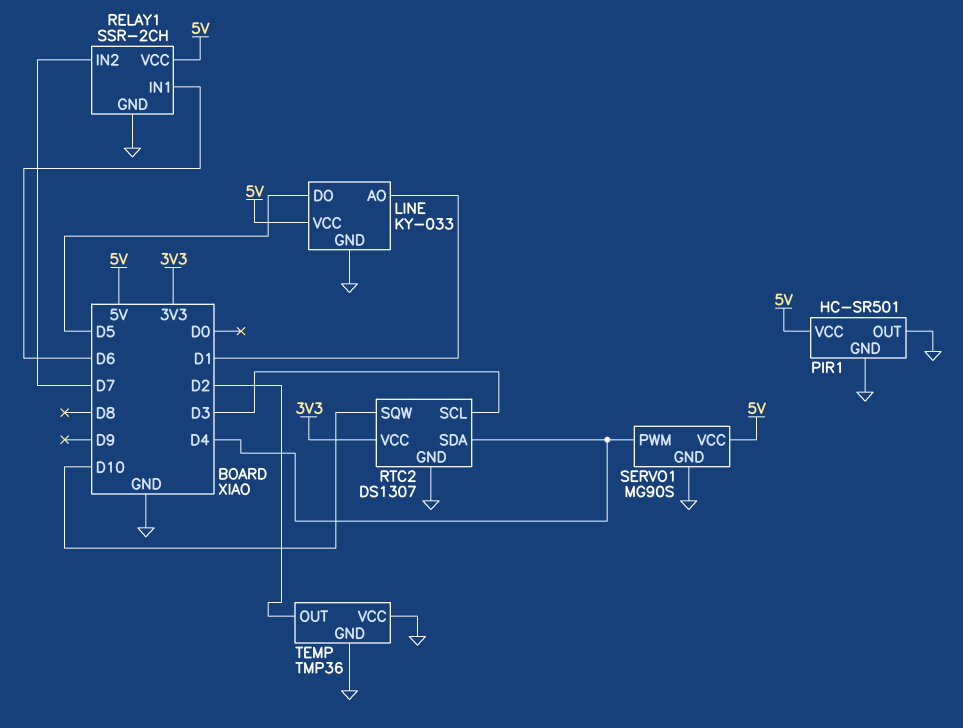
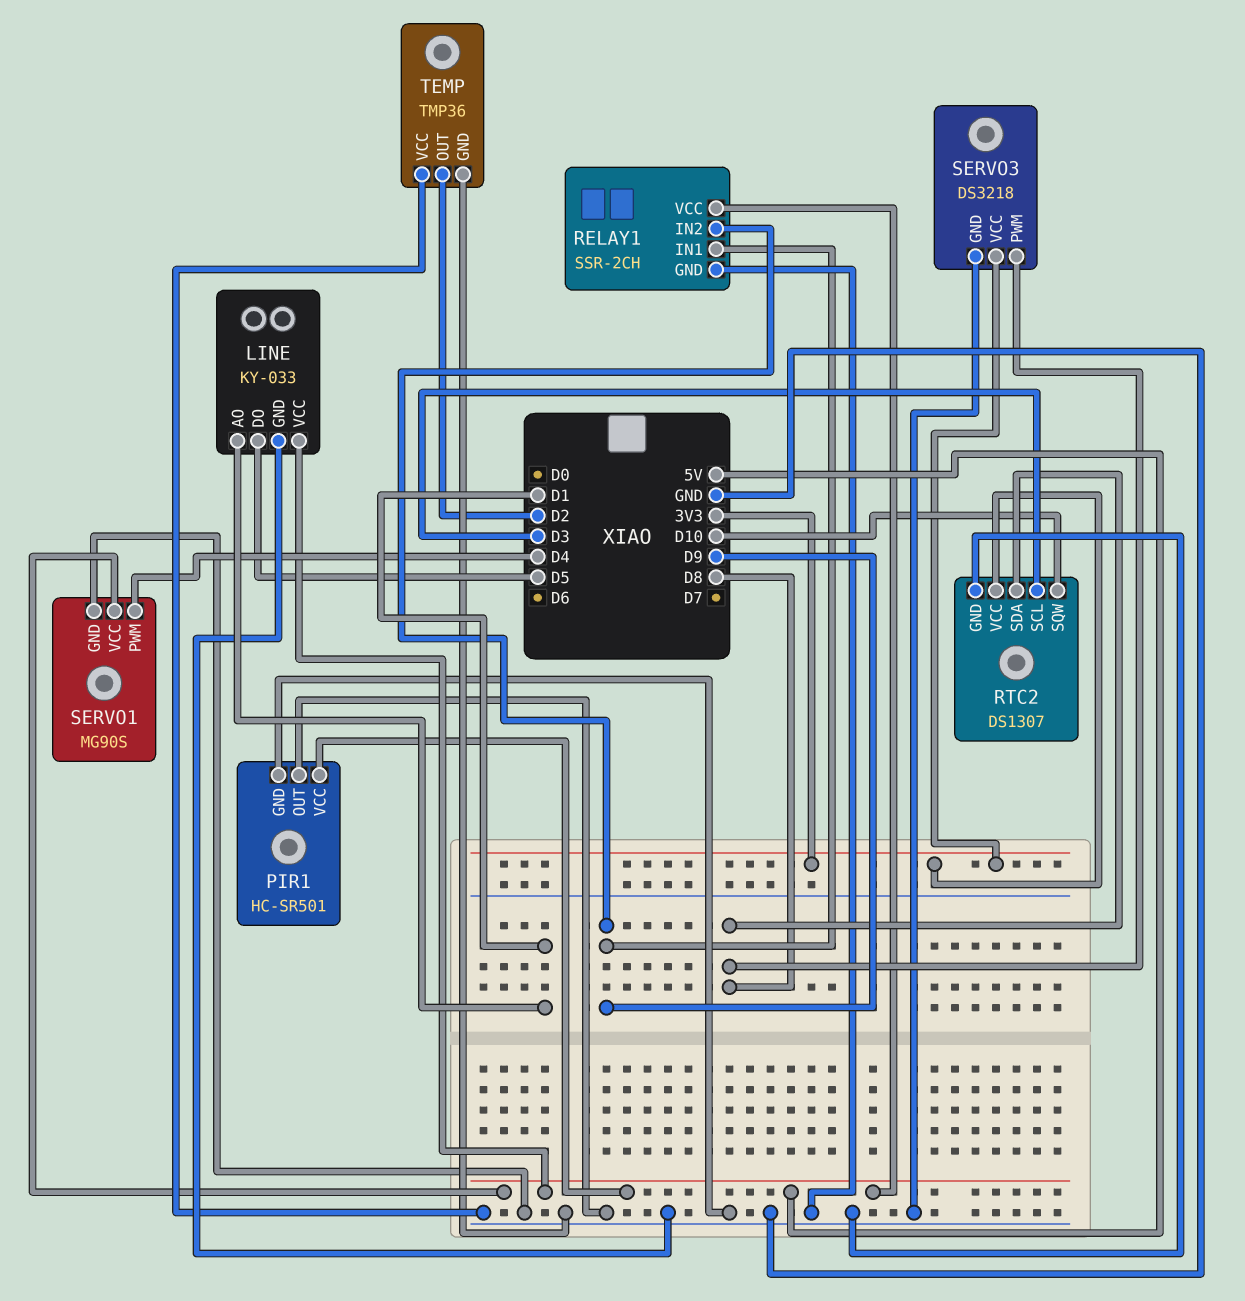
RELAY1 pin IN1: D6 -> D9
RELAY1 pin IN2: D7 -> D9
RTC2 pin SDA: D4 -> D8
SERVO3: none -> DS3218
SERVO3 pin GND: none -> GND
SERVO3 pin PWM: none -> D8
SERVO3 pin VCC: none -> 3V3

